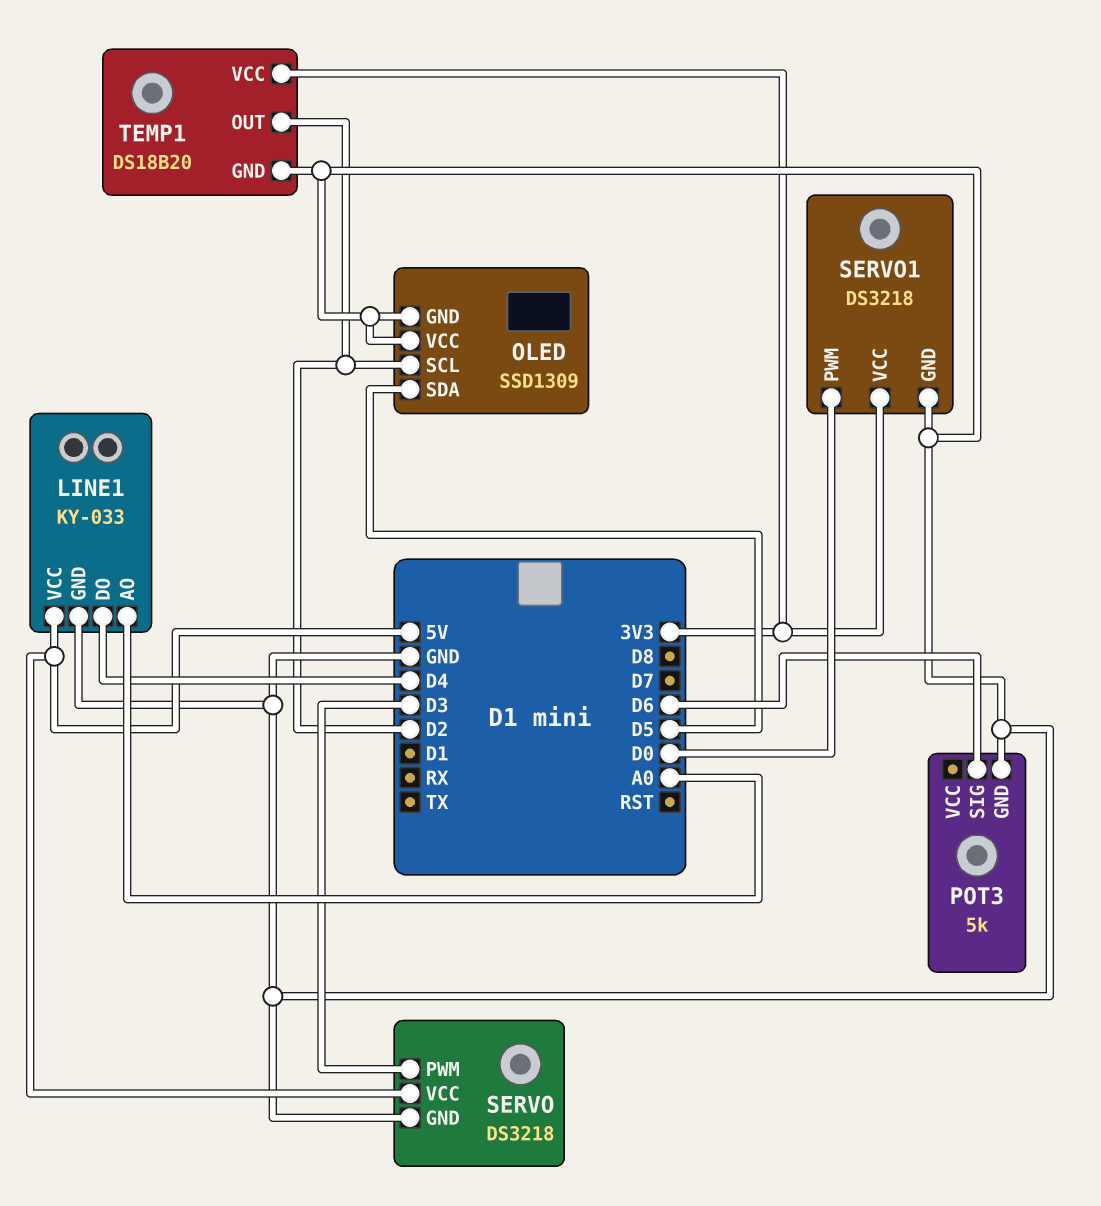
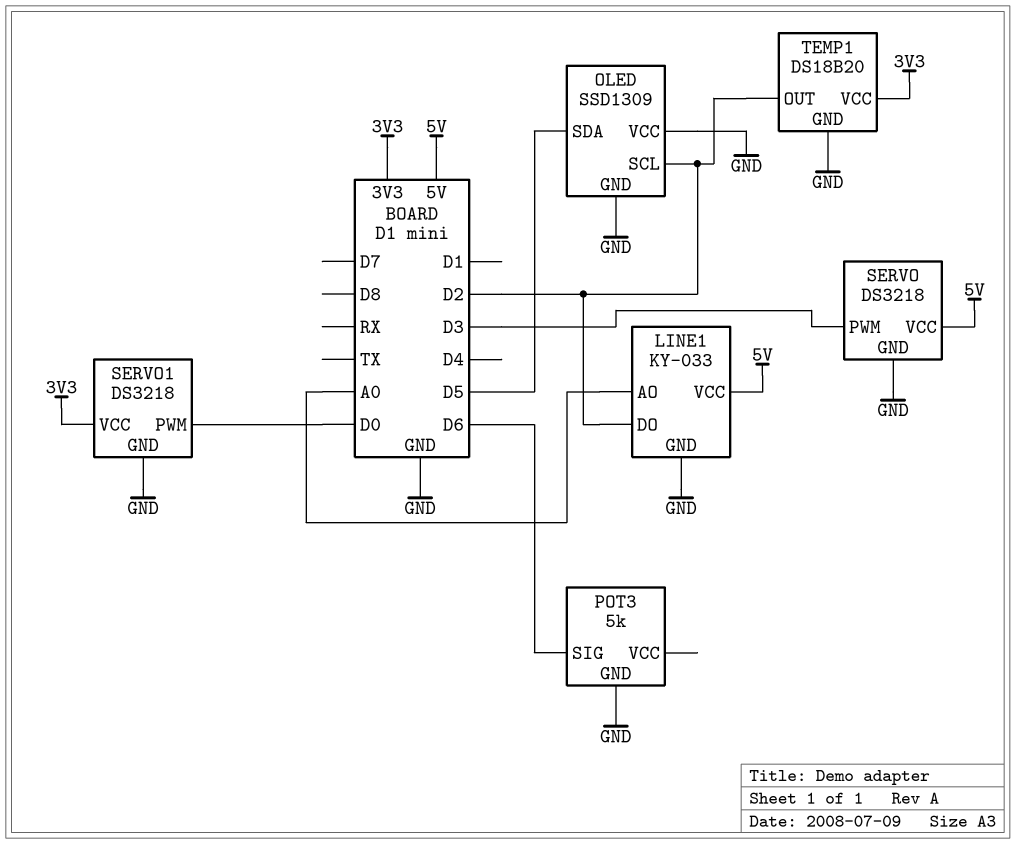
LINE1 pin DO: D4 -> D2

